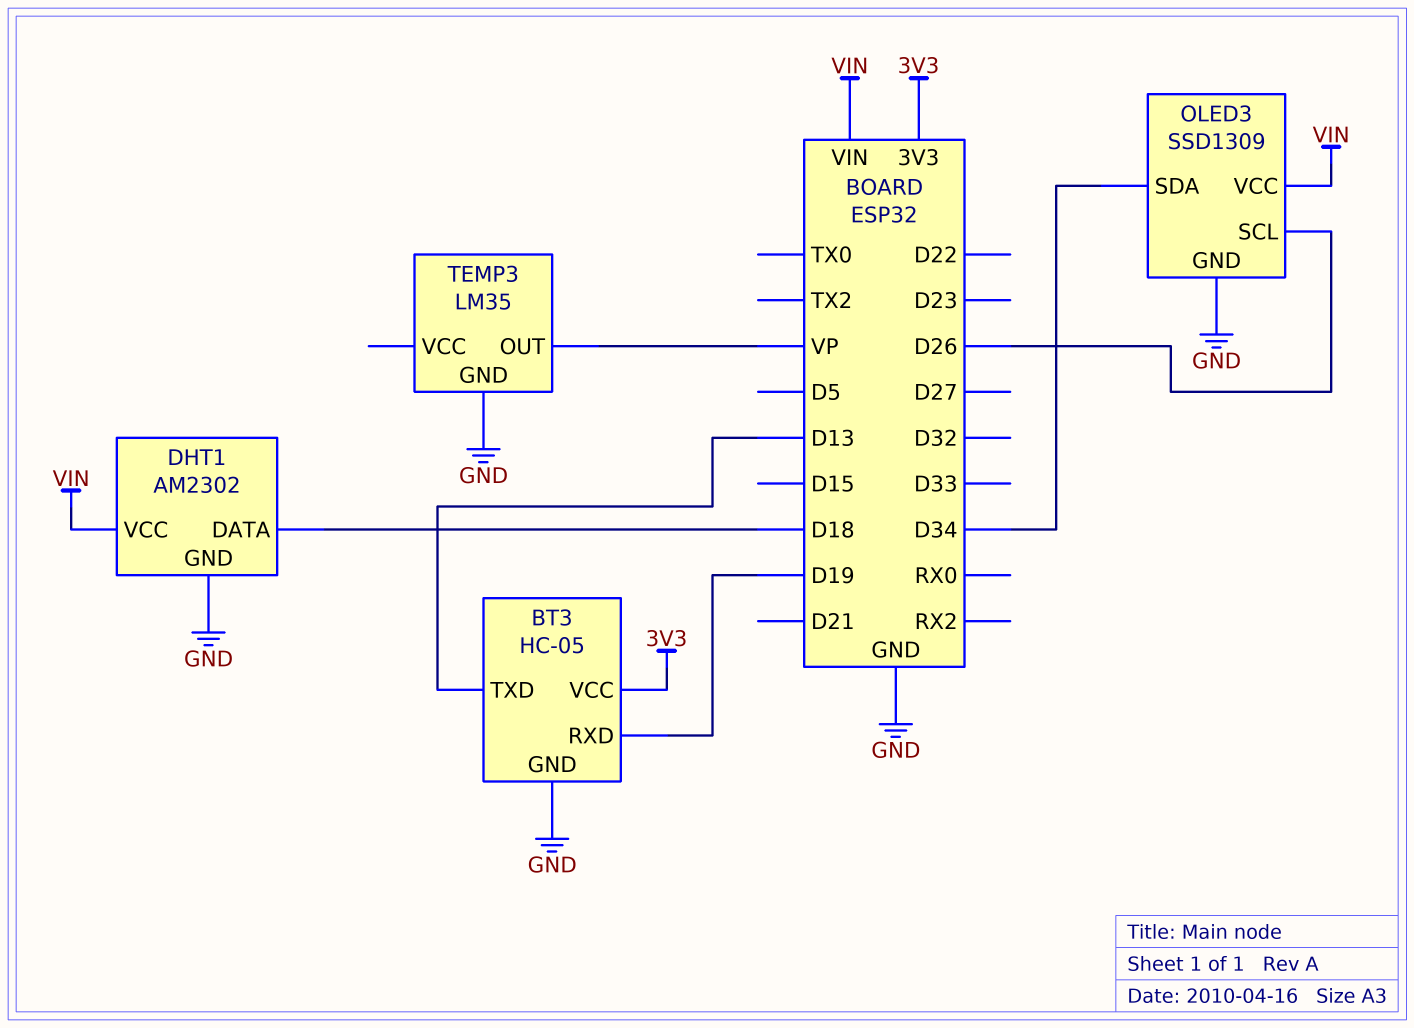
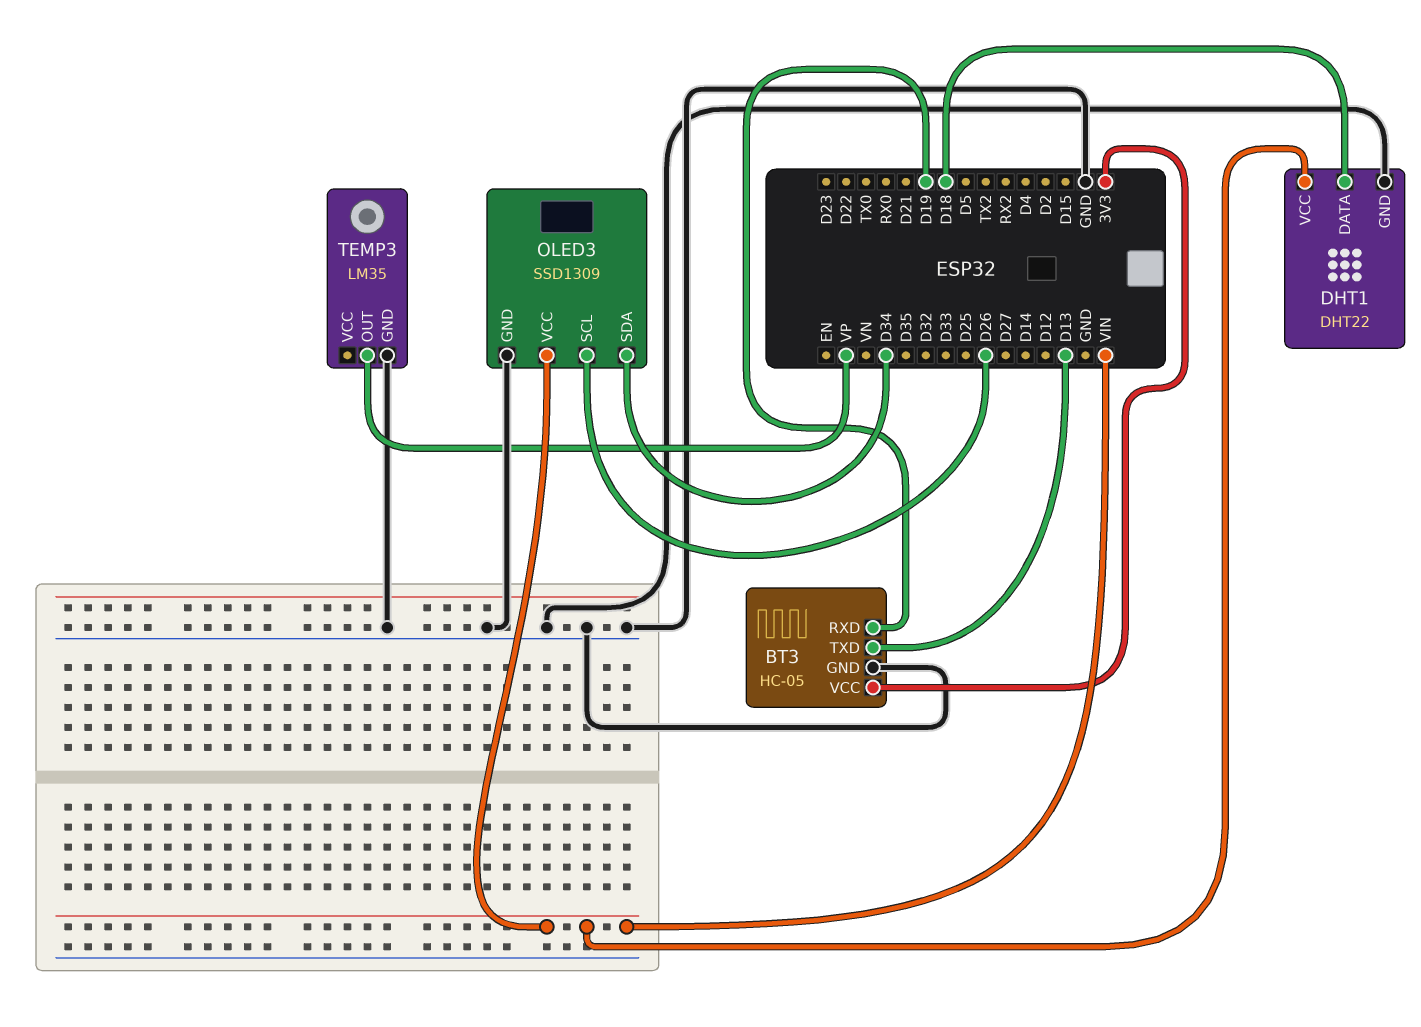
DHT1: AM2302 -> DHT22

